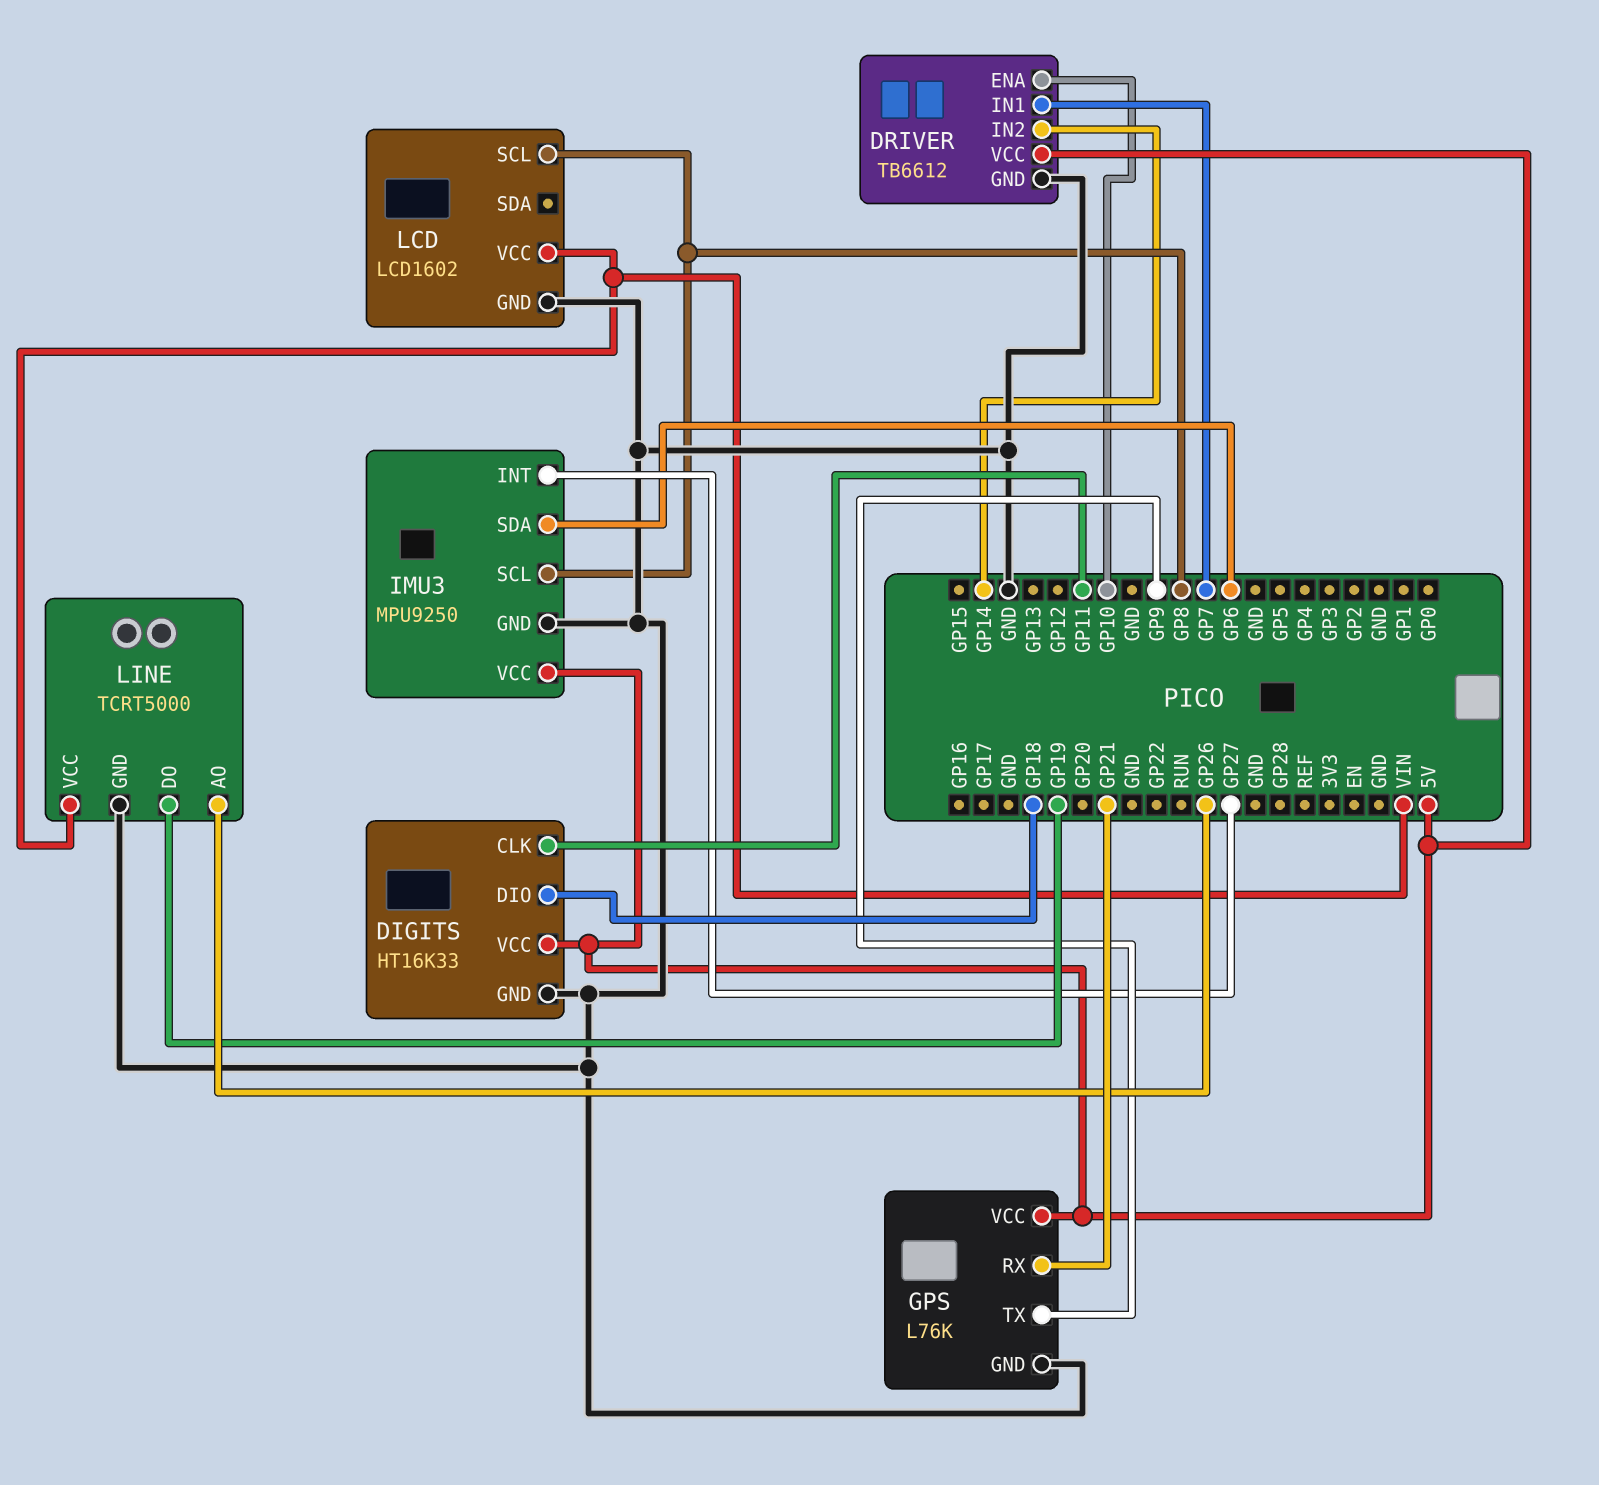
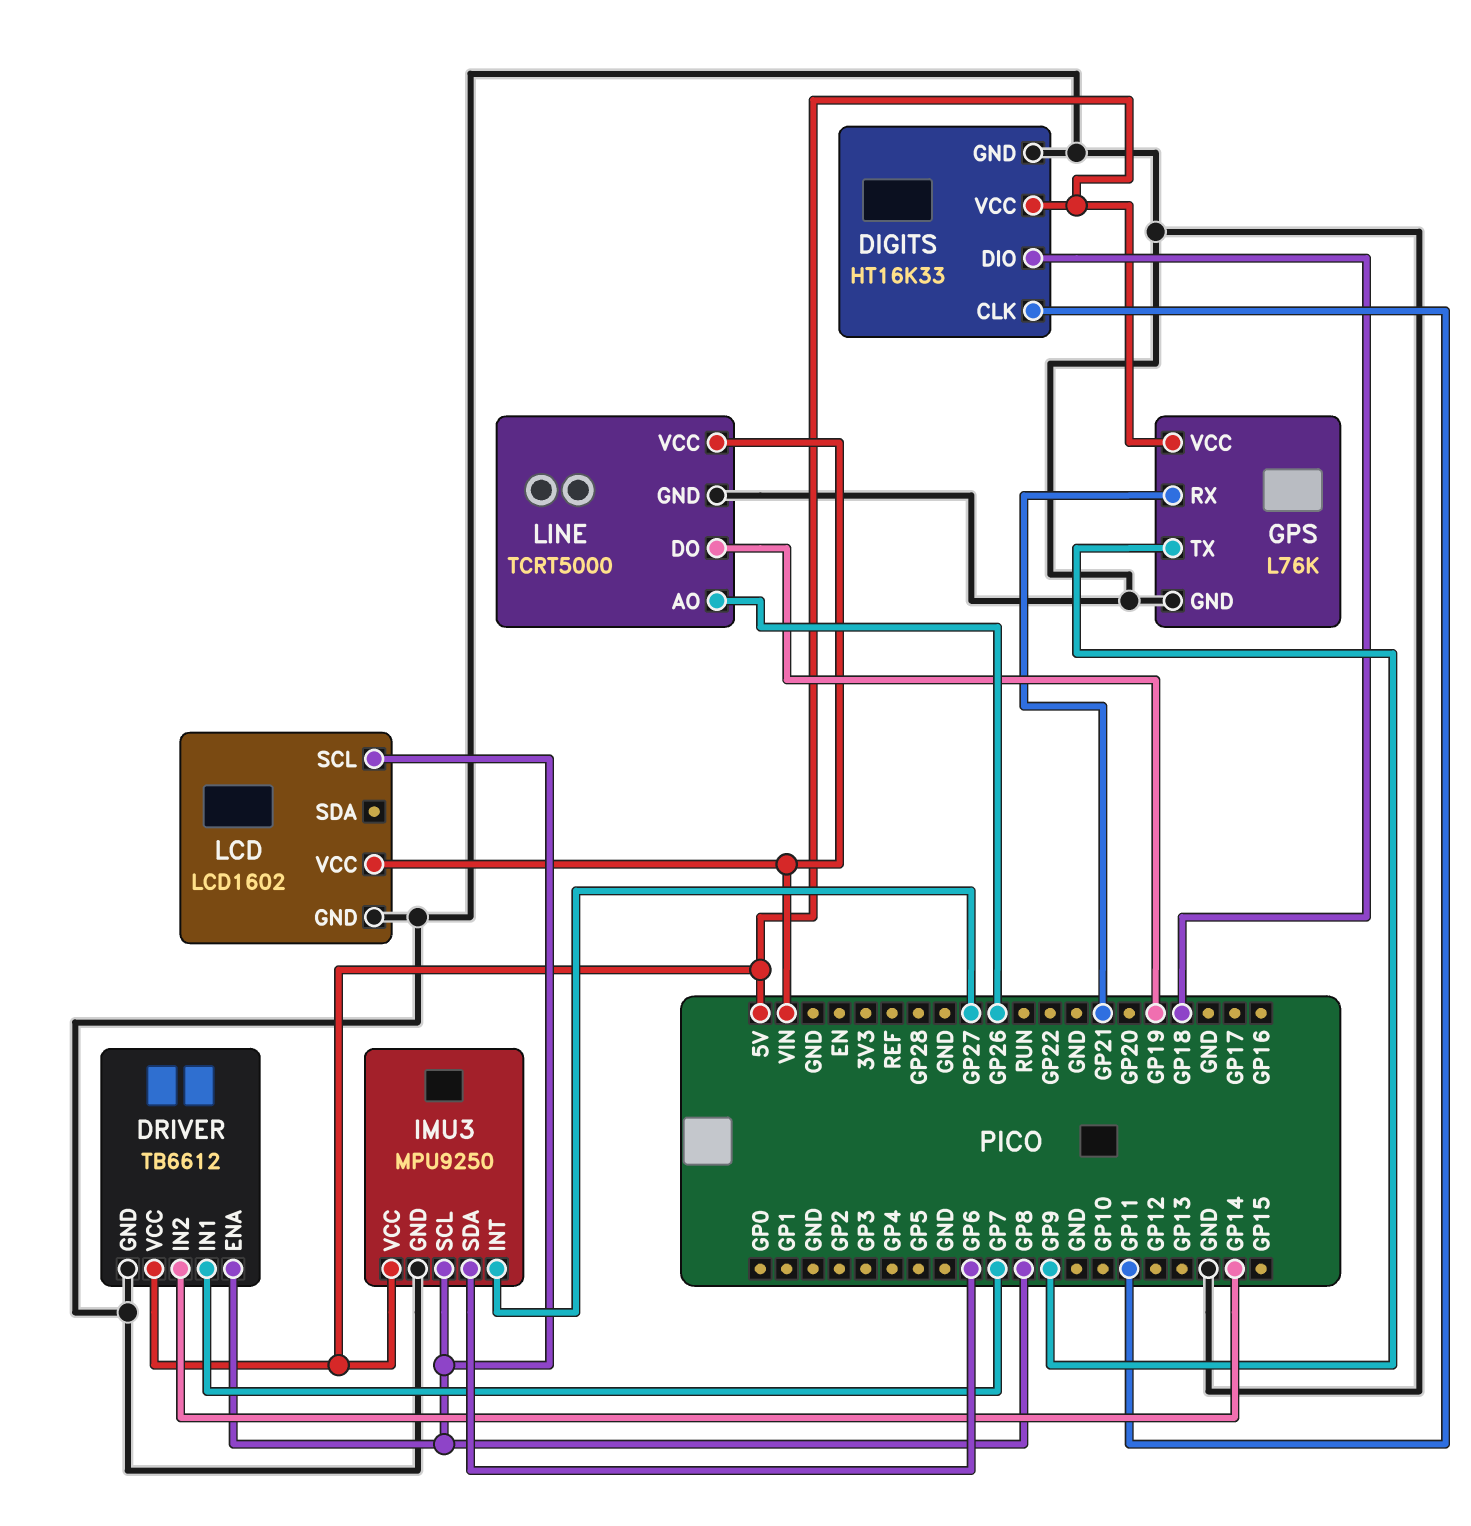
DRIVER pin ENA: GP10 -> GP8

